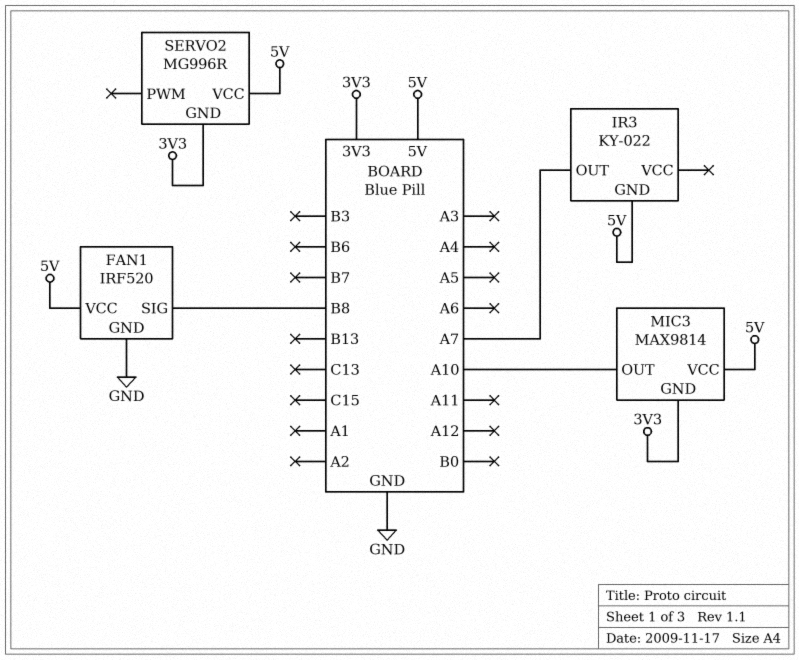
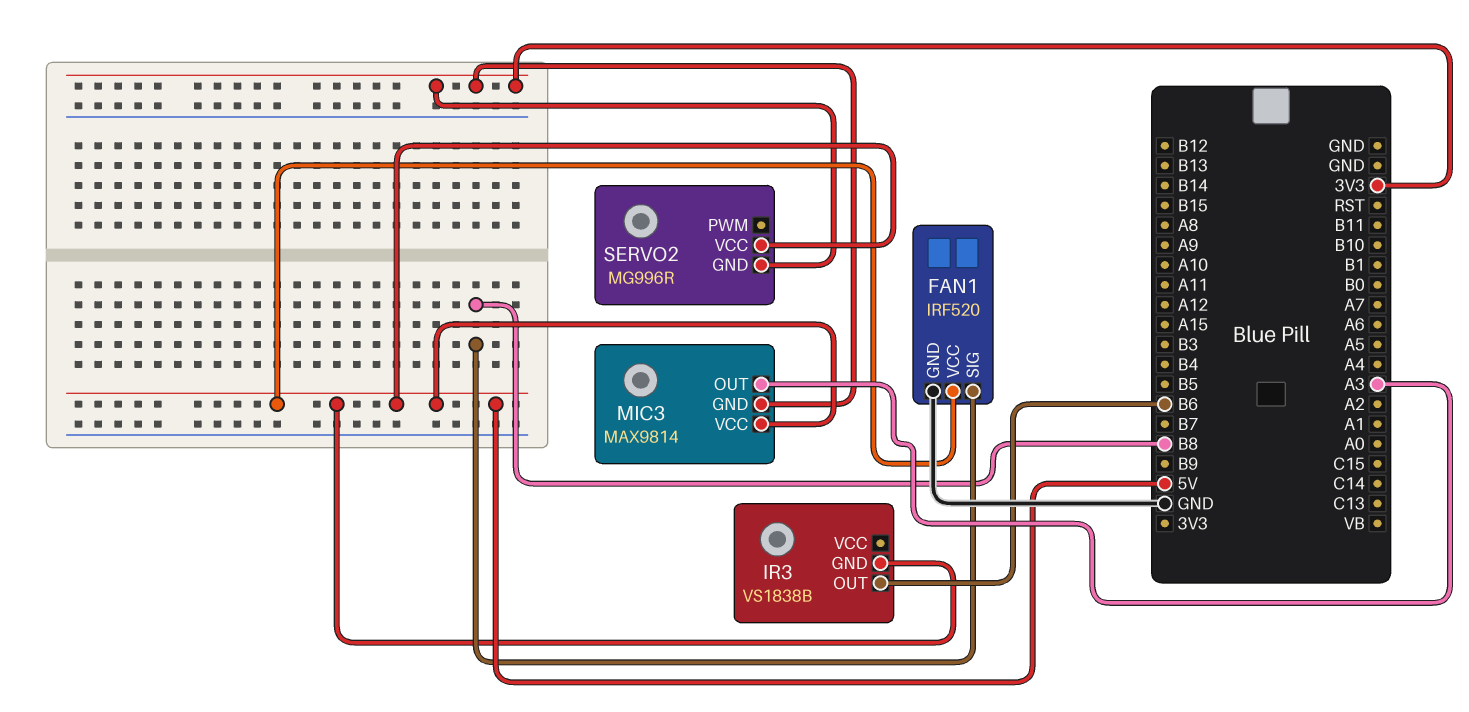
IR3: KY-022 -> VS1838B
IR3 pin OUT: A7 -> B6
MIC3 pin OUT: A10 -> A3

